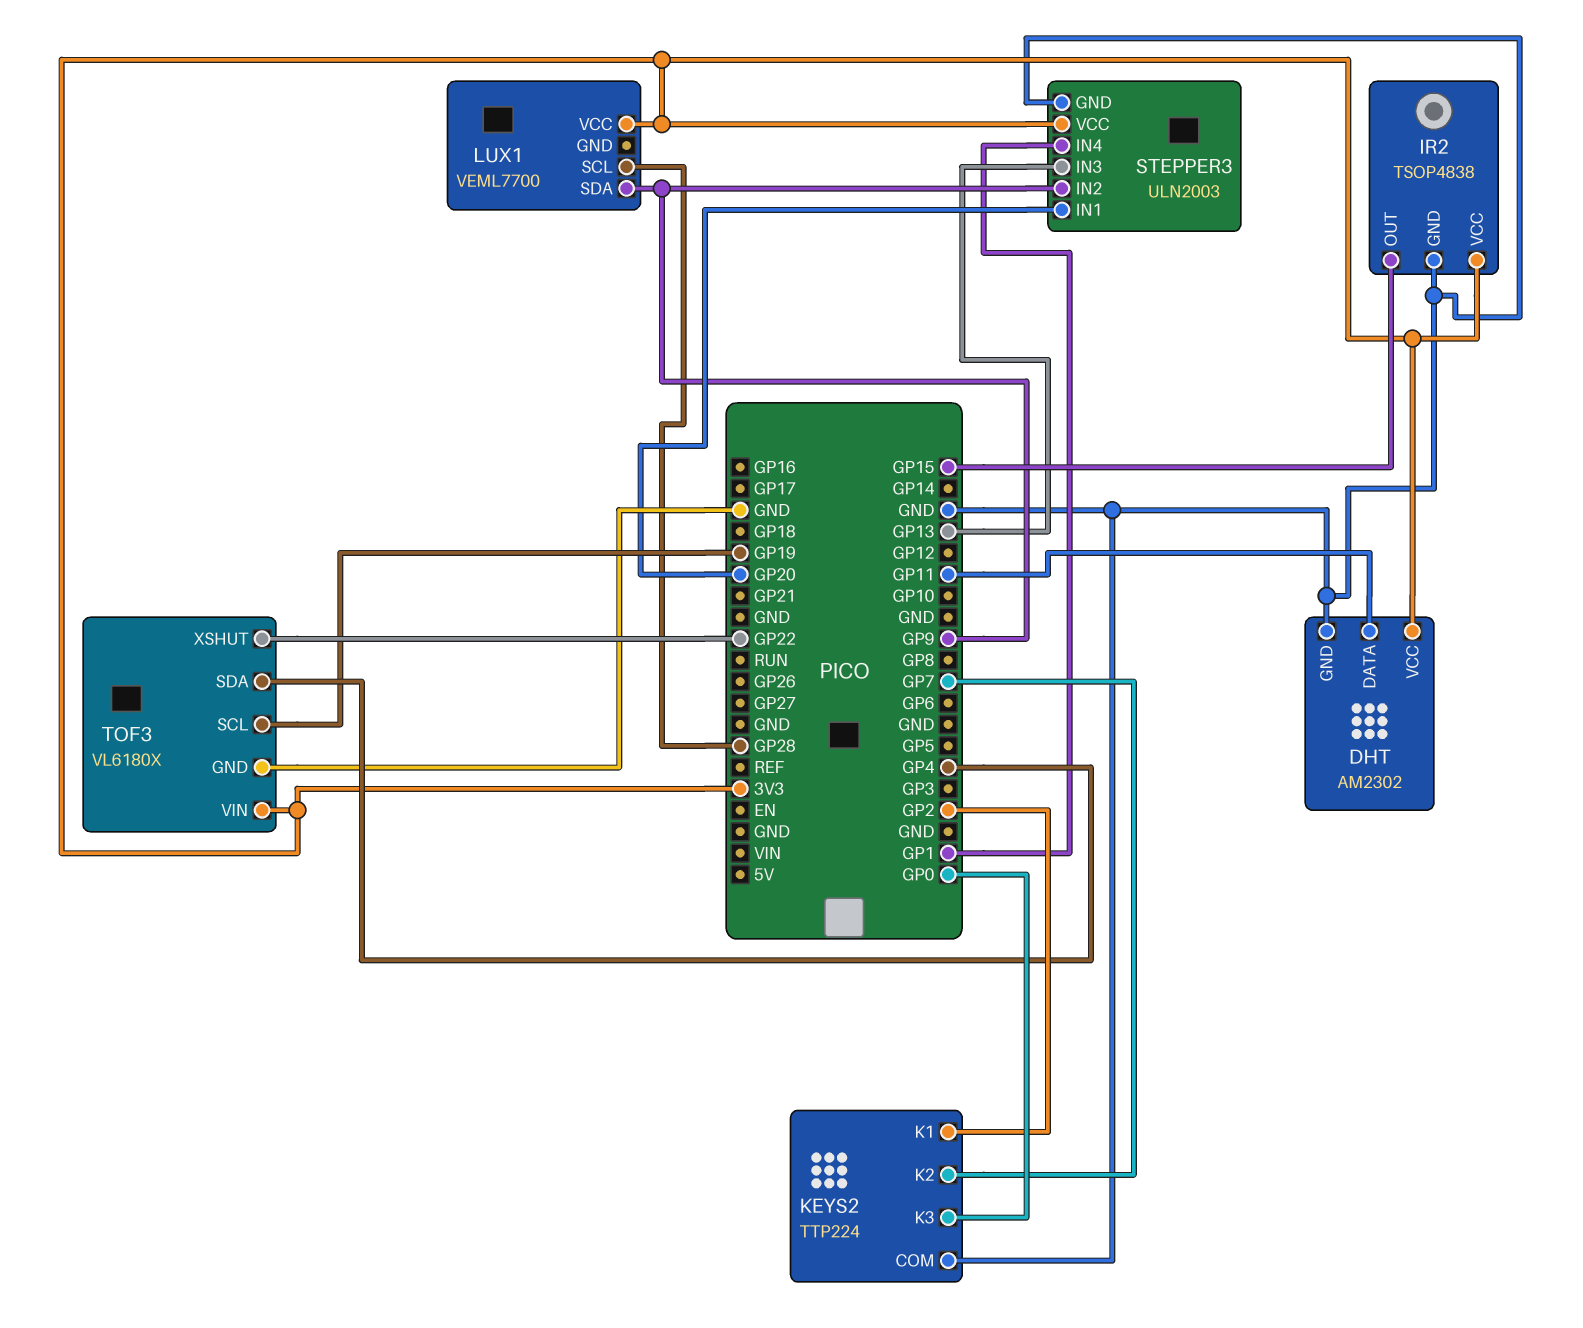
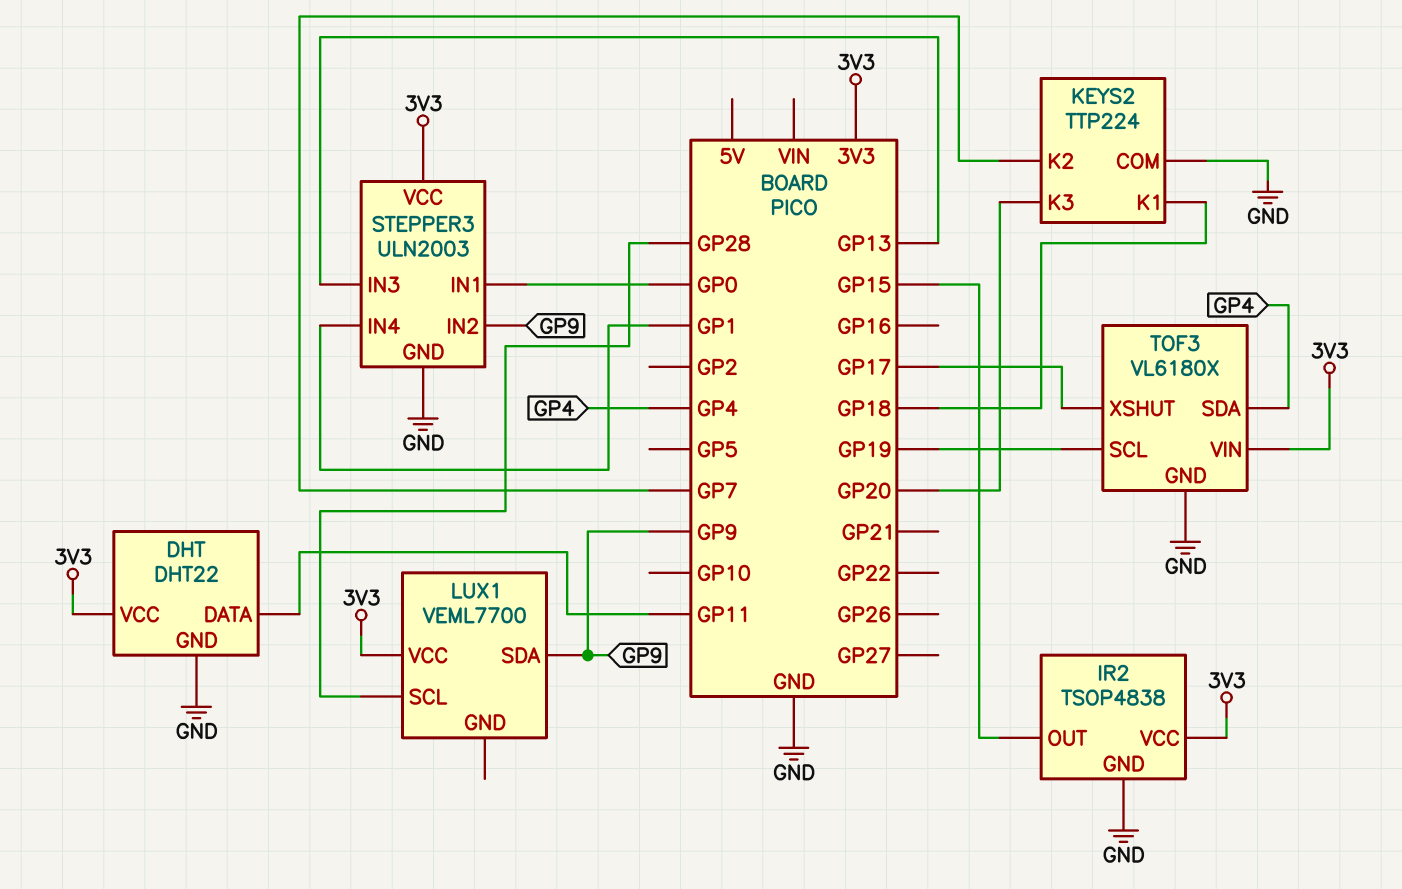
DHT: AM2302 -> DHT22
KEYS2 pin K1: GP2 -> GP18
KEYS2 pin K3: GP0 -> GP20
STEPPER3 pin IN1: GP20 -> GP0
TOF3 pin XSHUT: GP22 -> GP17

